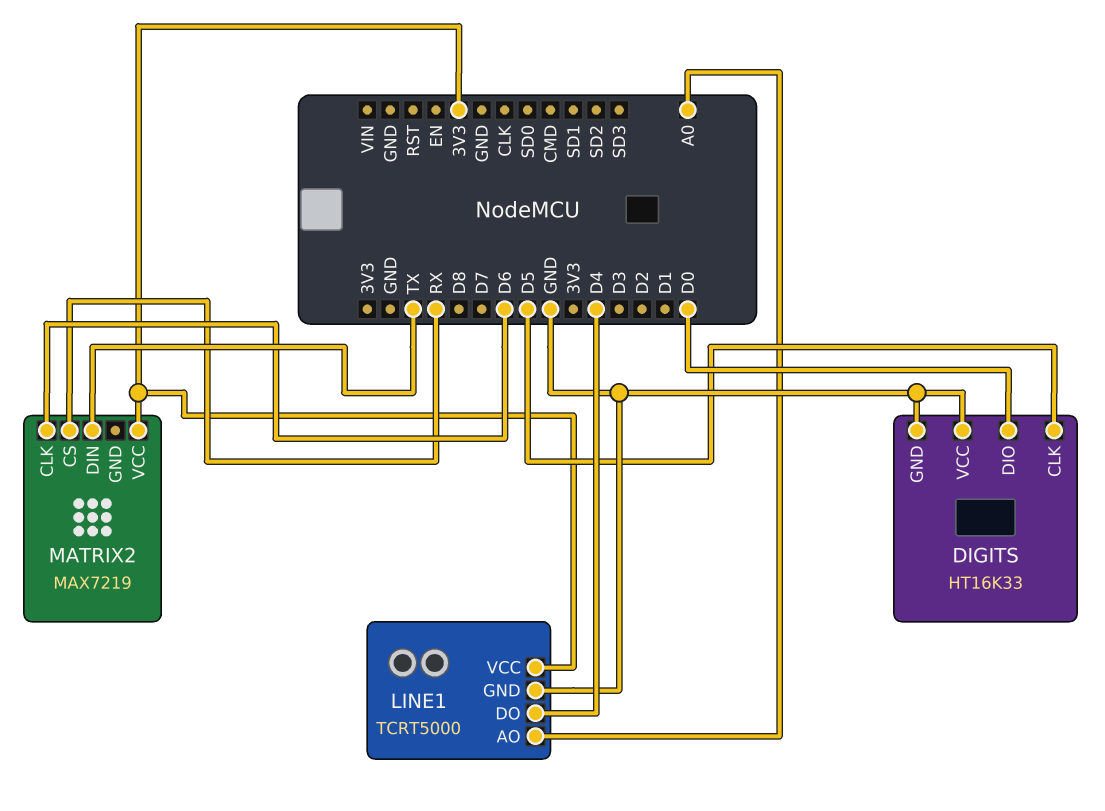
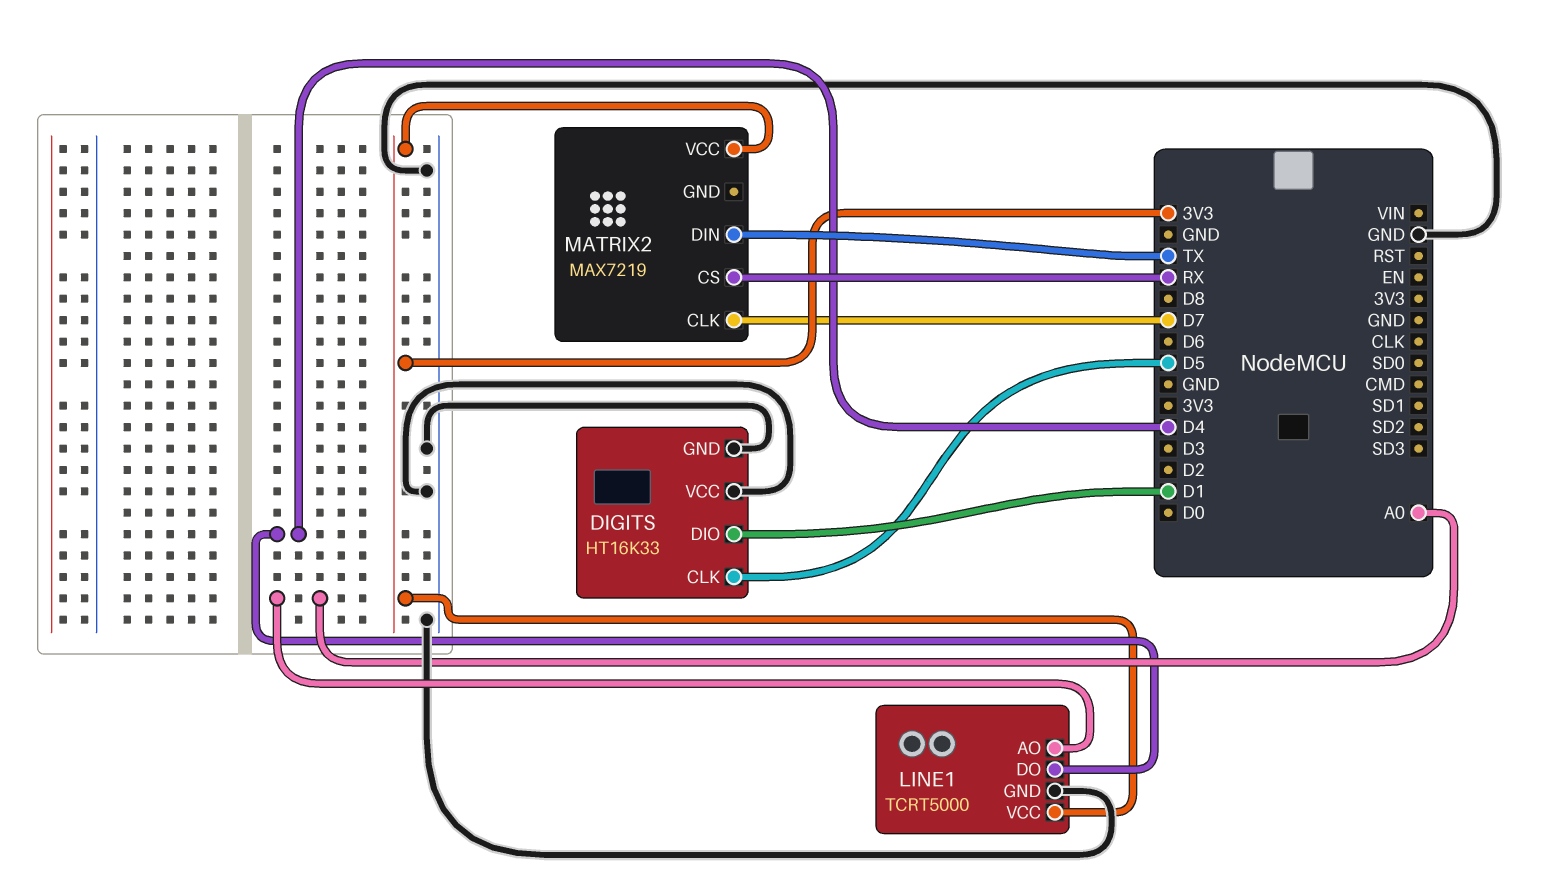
DIGITS pin DIO: D0 -> D1
MATRIX2 pin CLK: D6 -> D7

